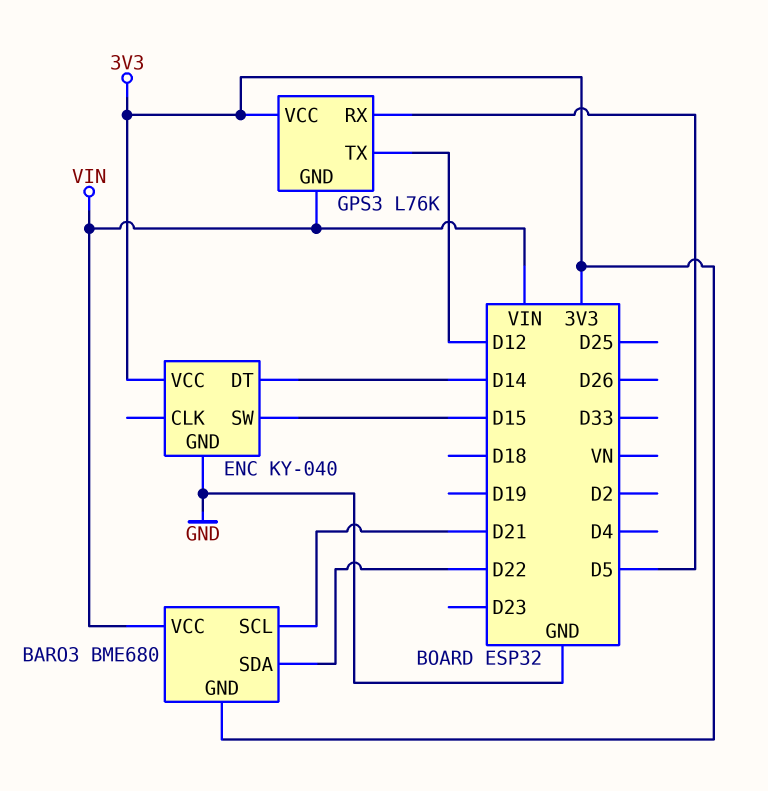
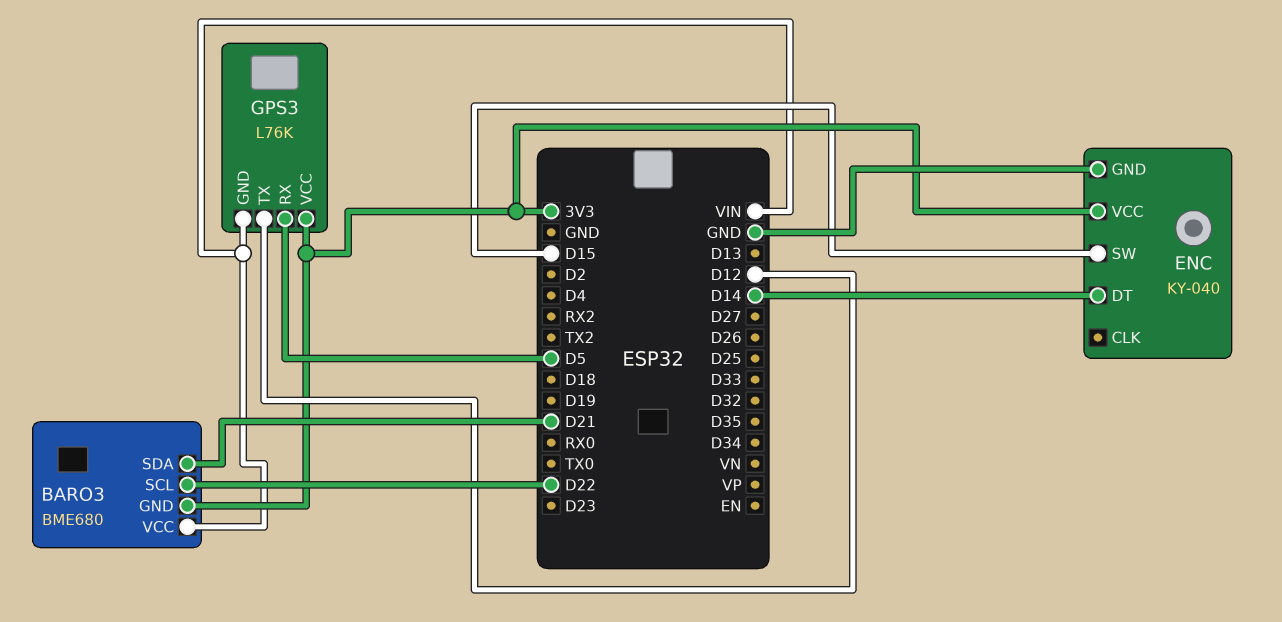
BARO3 pin SCL: D21 -> D22
BARO3 pin SDA: D22 -> D21

